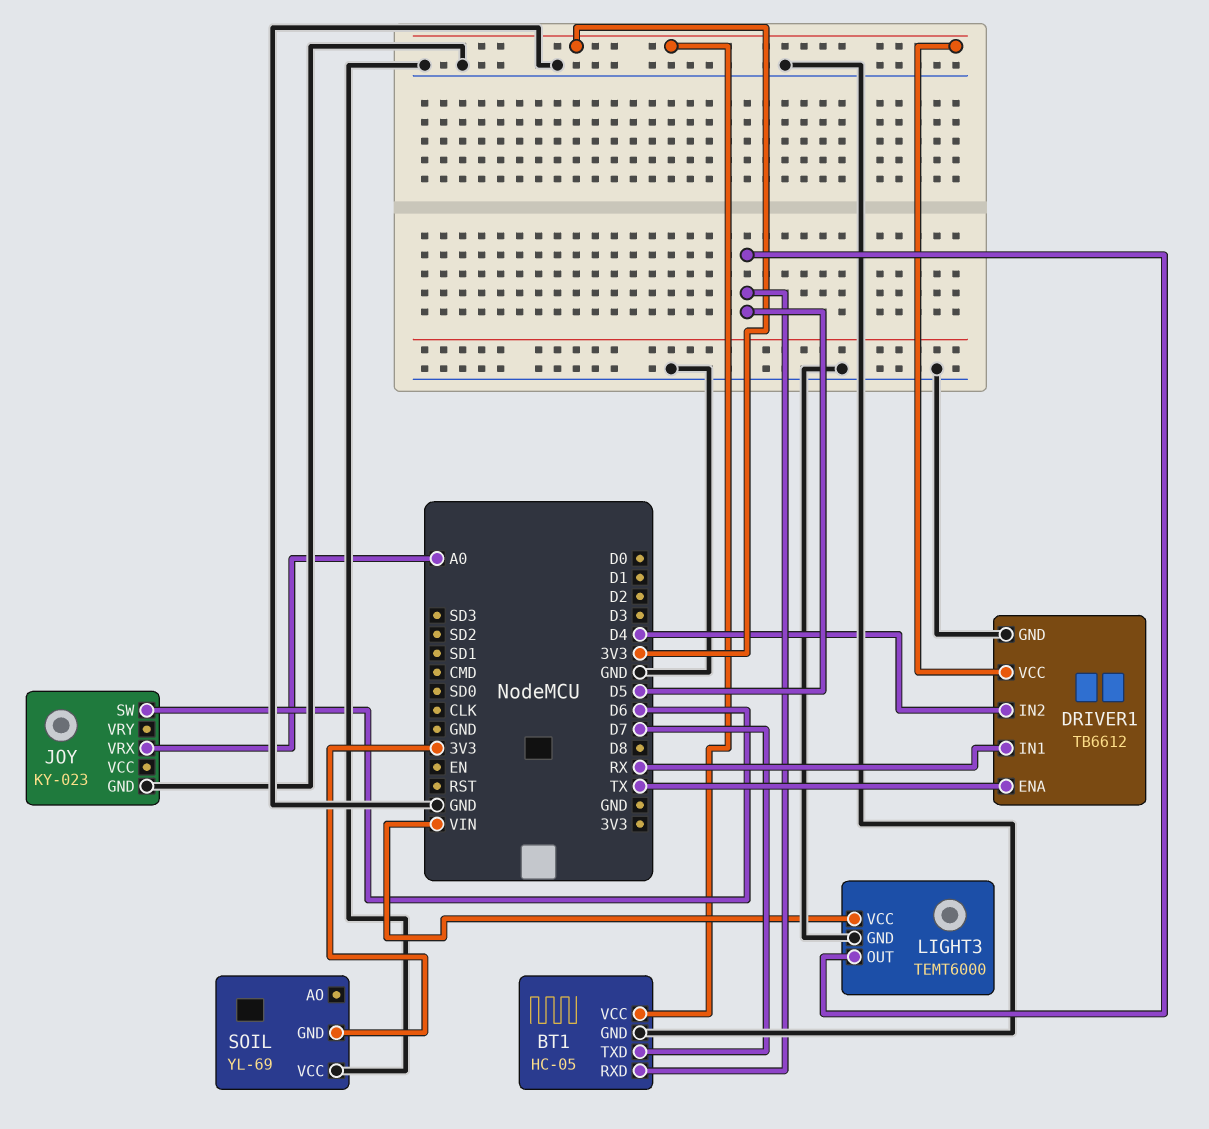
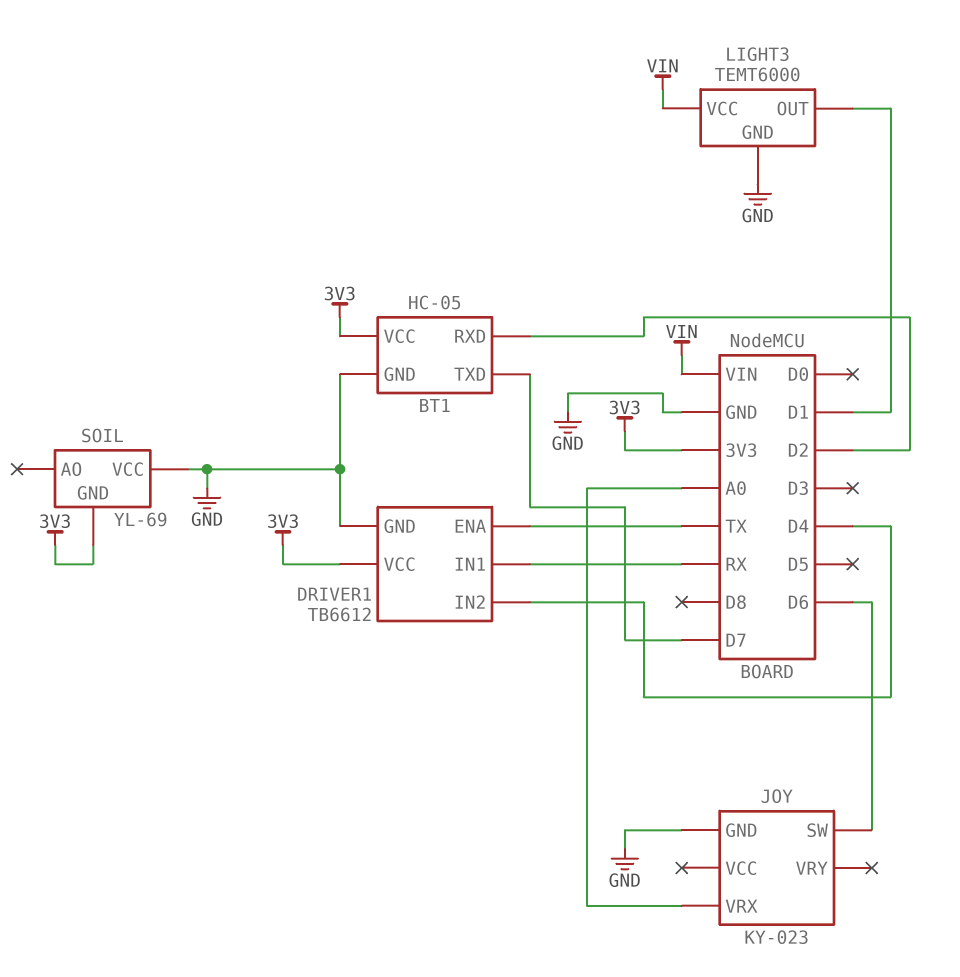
BT1 pin RXD: D5 -> D2
LIGHT3 pin OUT: D5 -> D1

